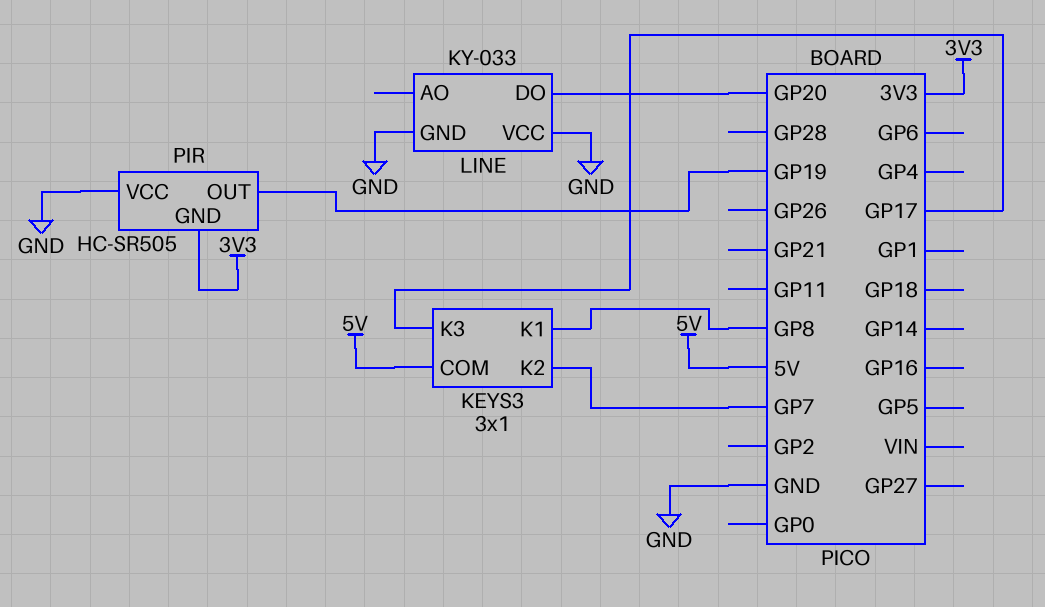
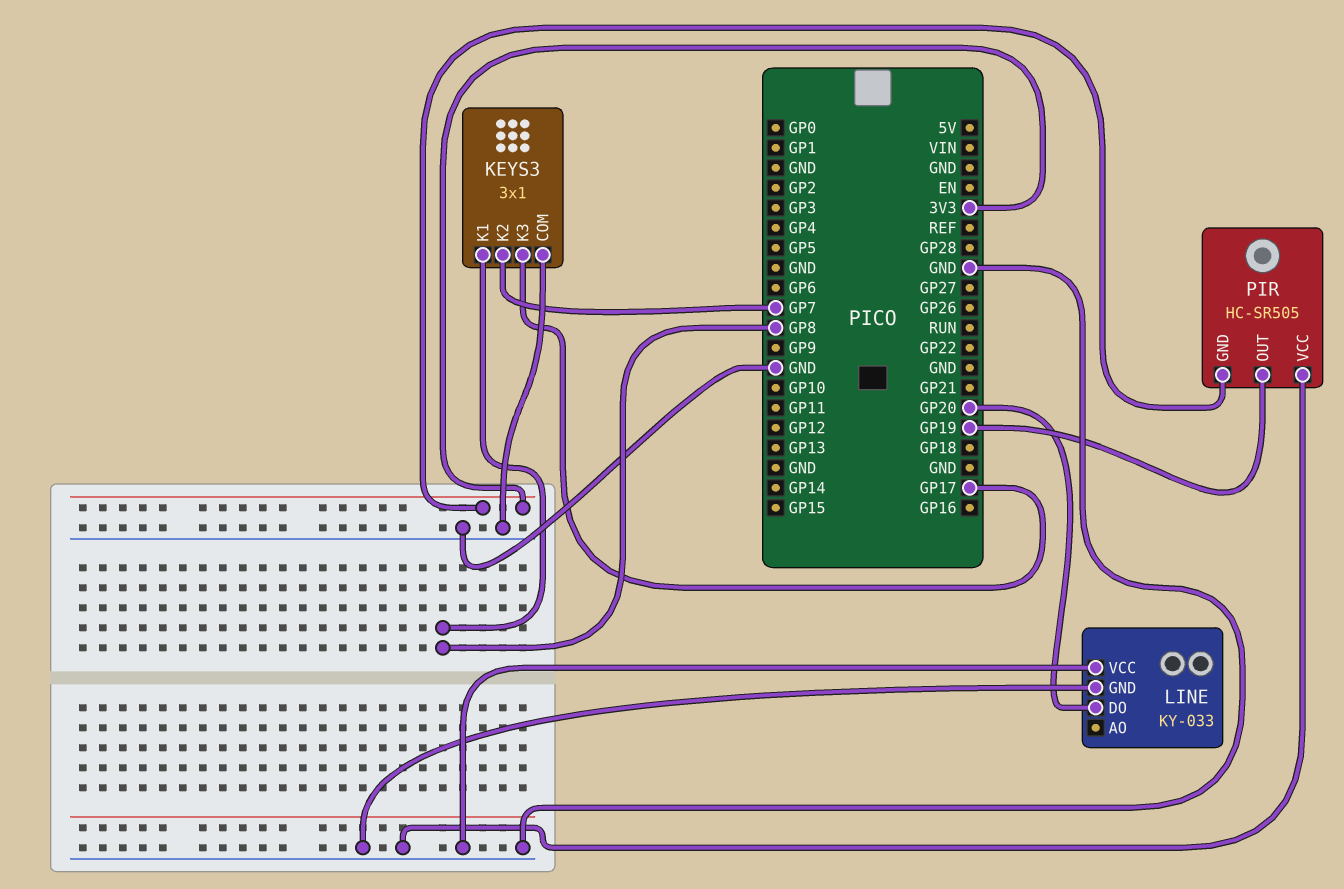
KEYS3 pin COM: 5V -> GND

